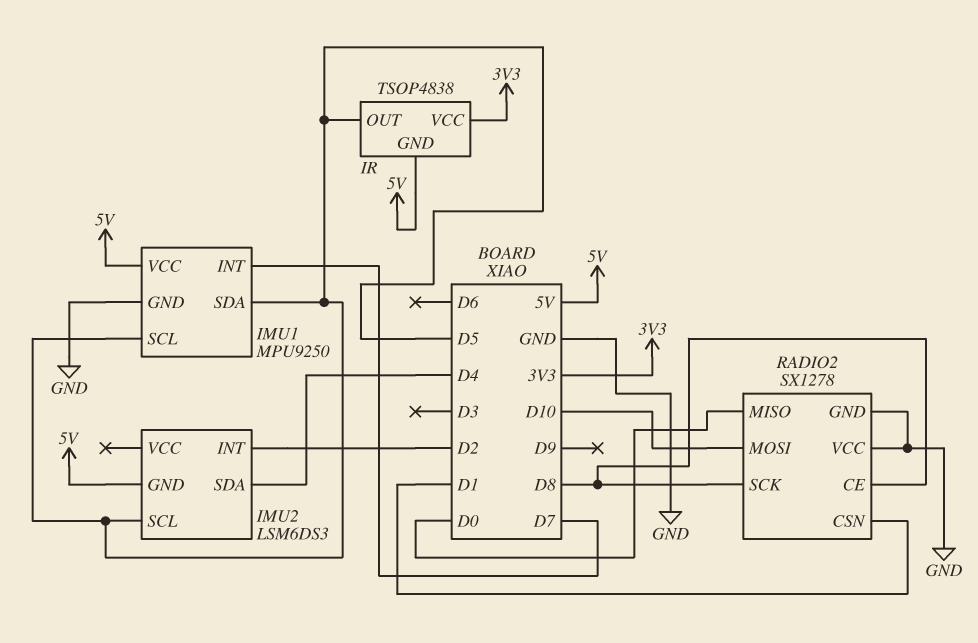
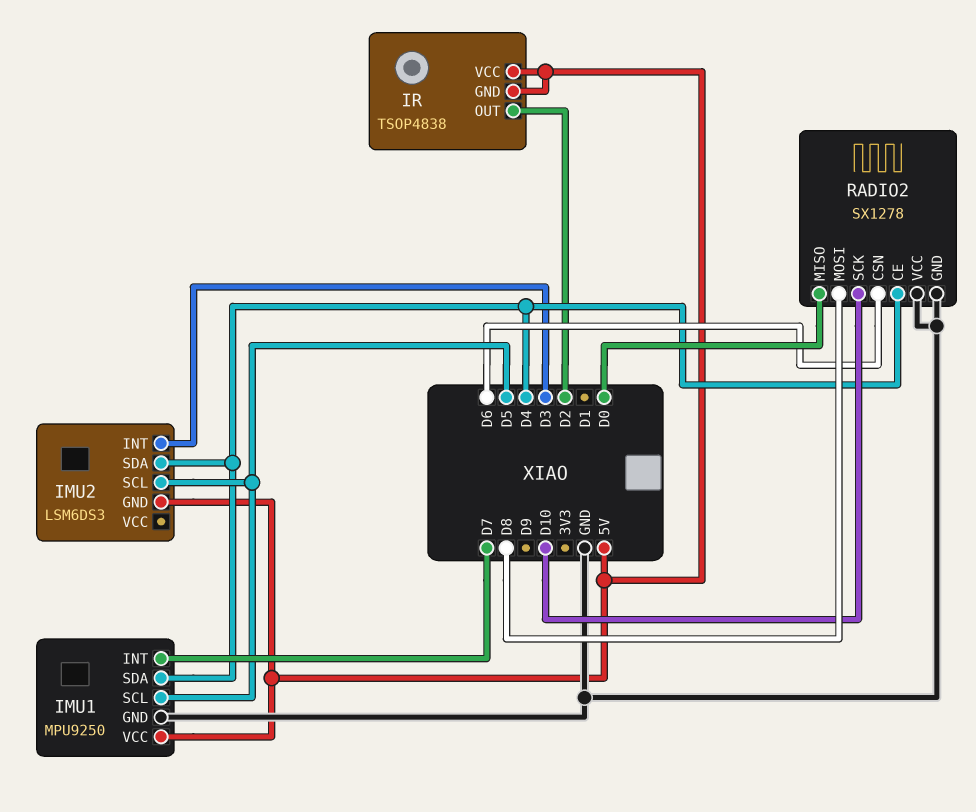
IMU1 pin SDA: D5 -> D4
IMU2 pin INT: D2 -> D3
IR pin OUT: D5 -> D2
IR pin VCC: 3V3 -> 5V
RADIO2 pin CE: D8 -> D4
RADIO2 pin CSN: D1 -> D6
RADIO2 pin MOSI: D10 -> D8
RADIO2 pin SCK: D8 -> D10

